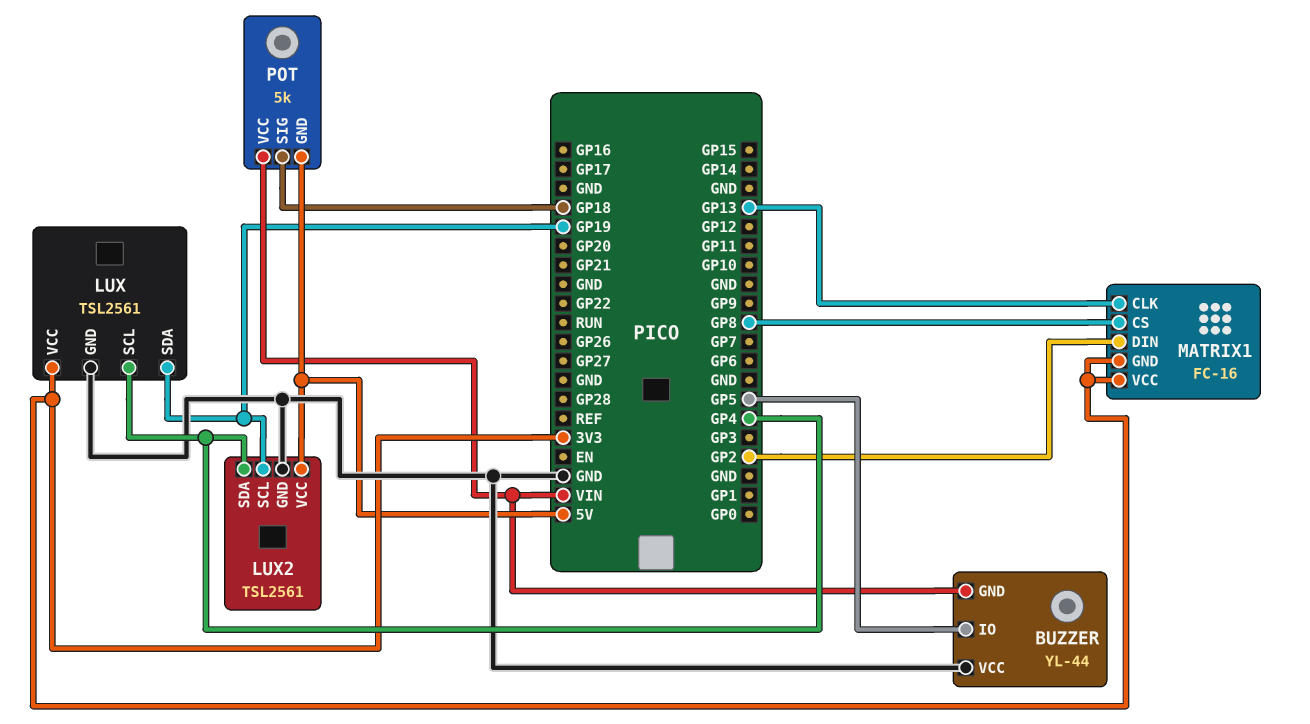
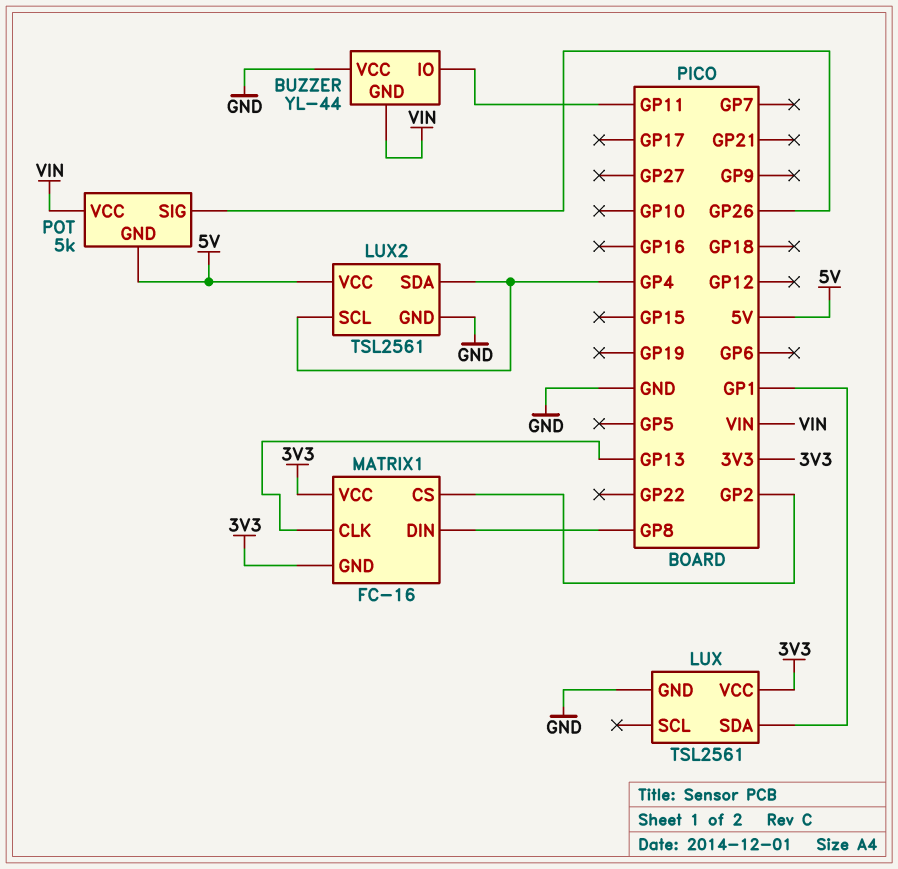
BUZZER pin IO: GP5 -> GP11
LUX pin SCL: GP4 -> none
LUX pin SDA: GP19 -> GP1
LUX2 pin SCL: GP19 -> GP4
MATRIX1 pin CS: GP8 -> GP2
MATRIX1 pin DIN: GP2 -> GP8
POT pin SIG: GP18 -> GP26

